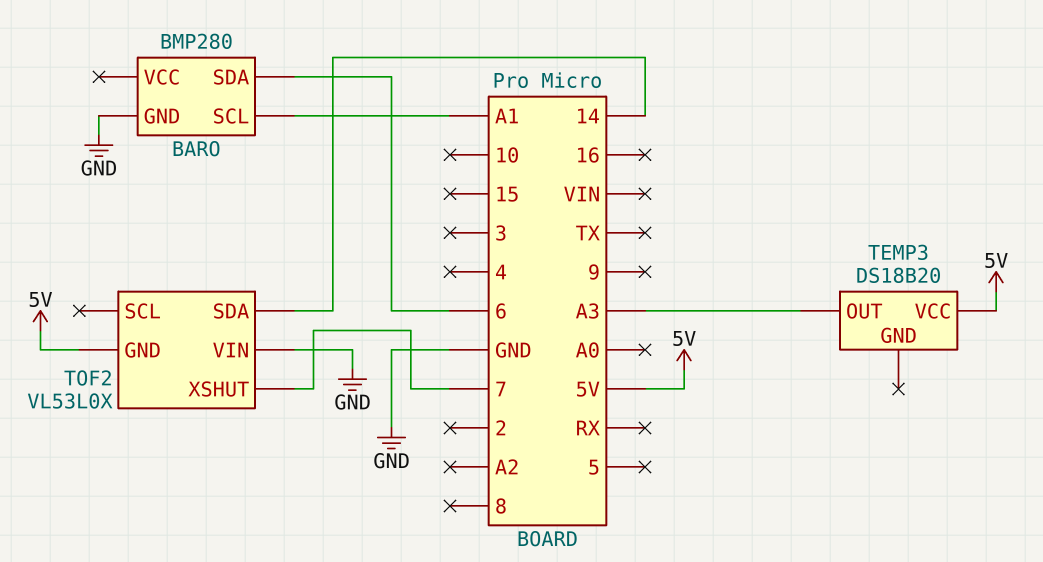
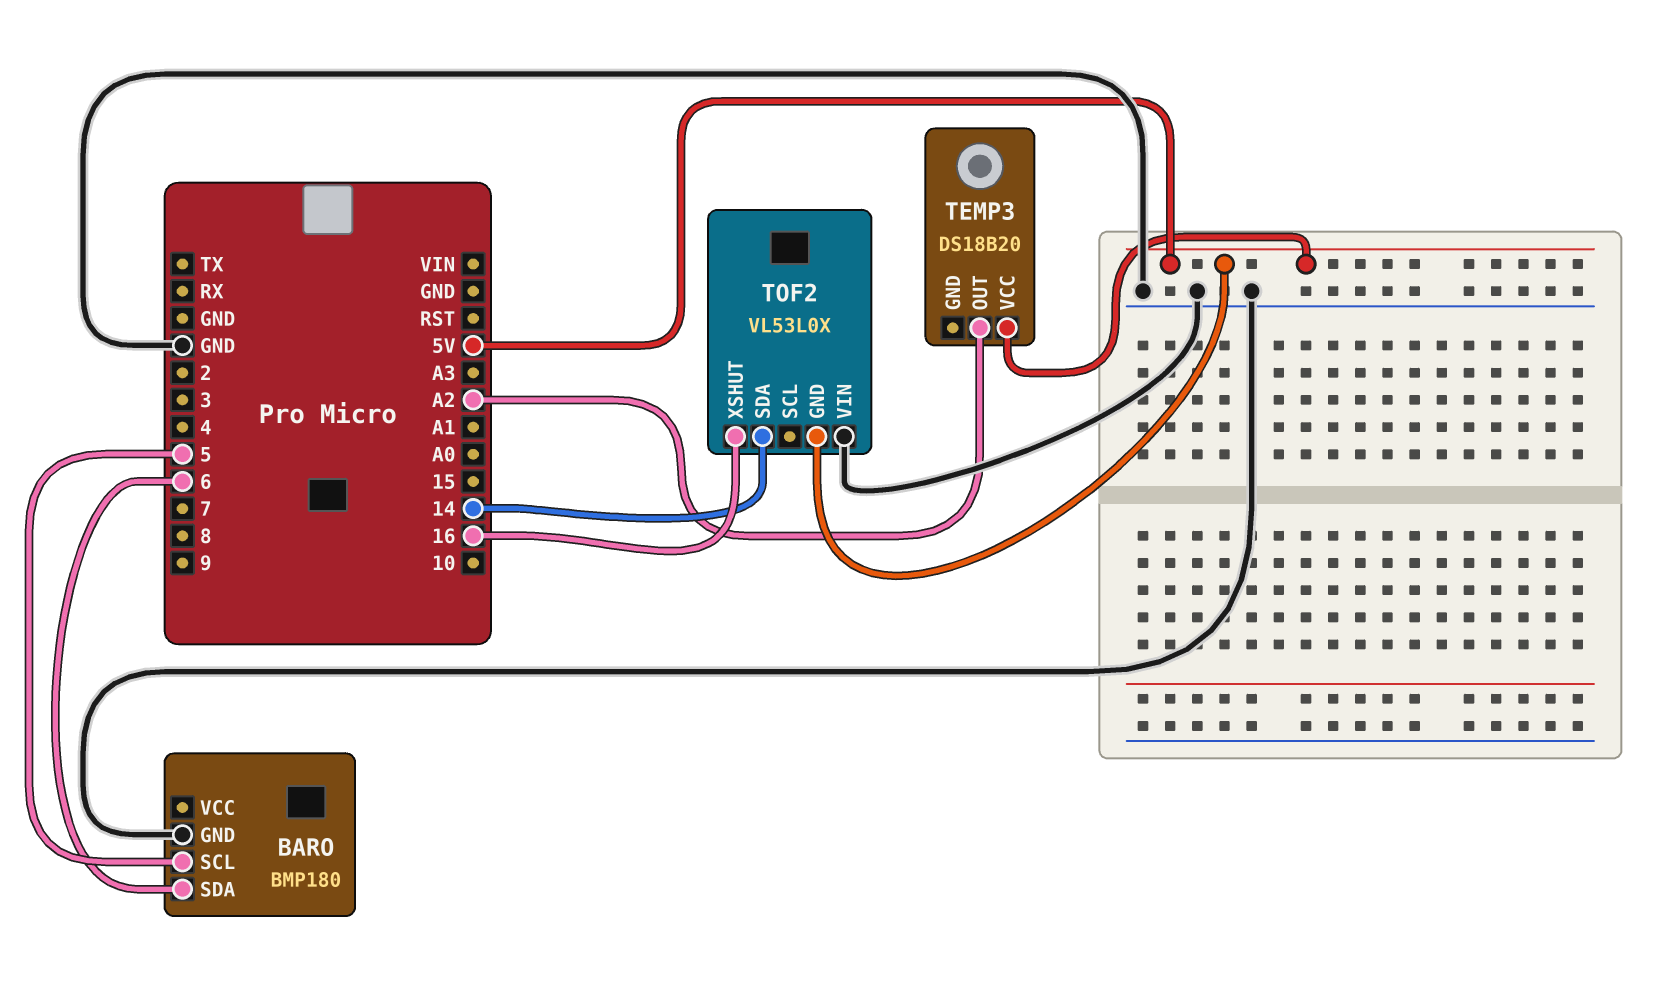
BARO: BMP280 -> BMP180
BARO pin SCL: A1 -> 5
TEMP3 pin OUT: A3 -> A2
TOF2 pin XSHUT: 7 -> 16

